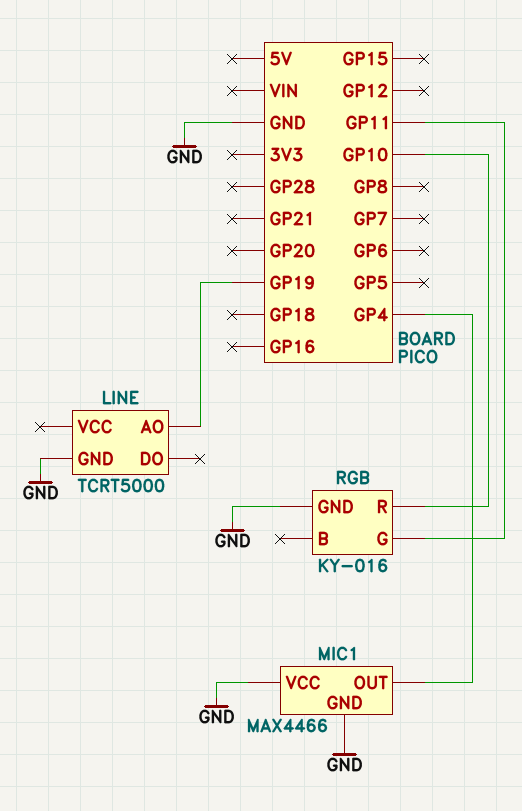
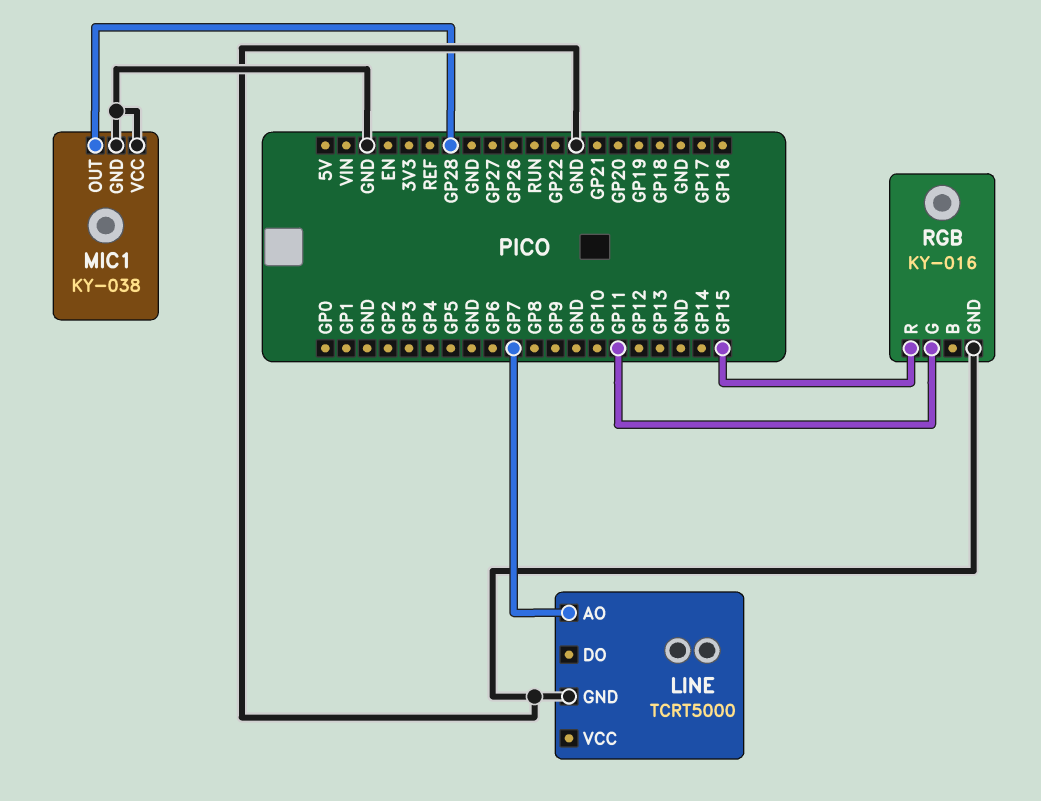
LINE pin AO: GP19 -> GP7
MIC1: MAX4466 -> KY-038
MIC1 pin OUT: GP4 -> GP28
RGB pin R: GP10 -> GP15

